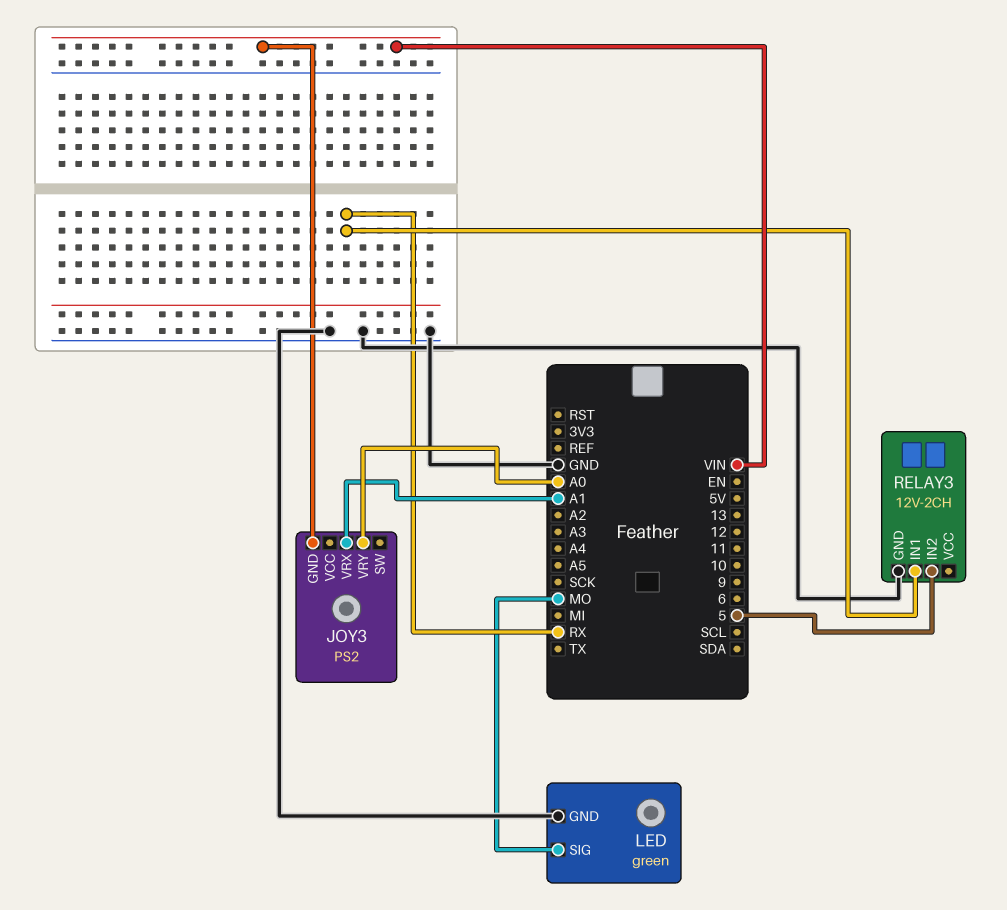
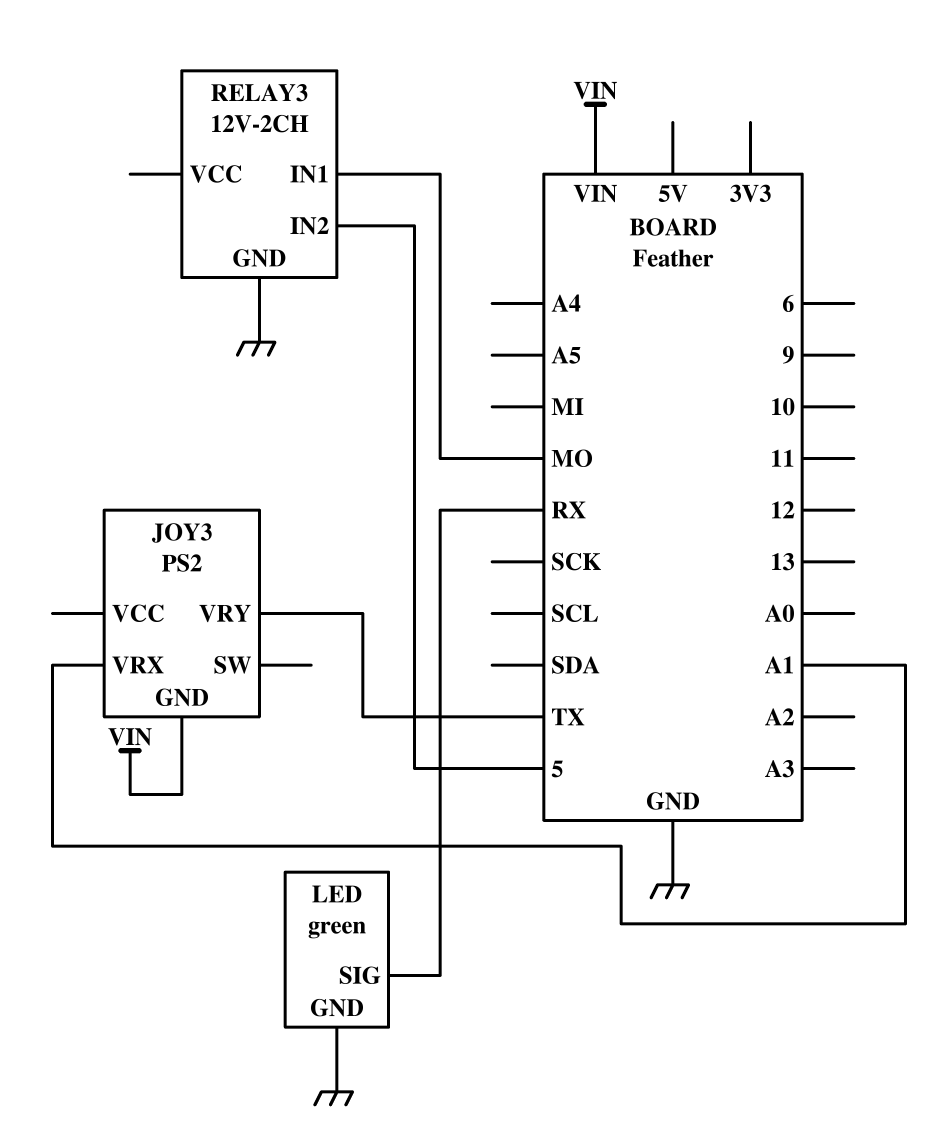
JOY3 pin VRY: A0 -> TX
LED pin SIG: MO -> RX
RELAY3 pin IN1: RX -> MO

